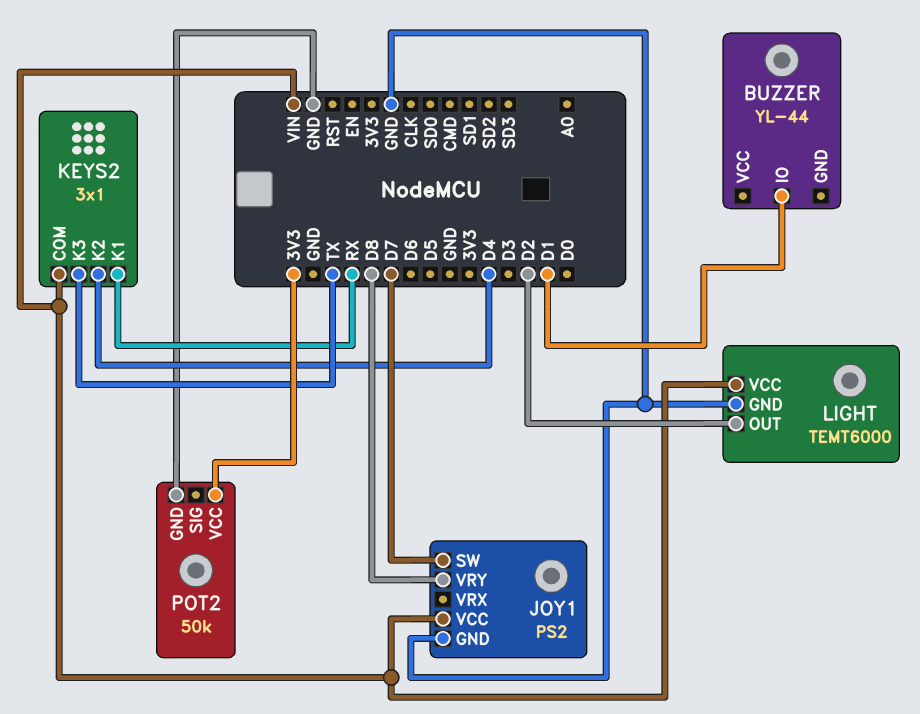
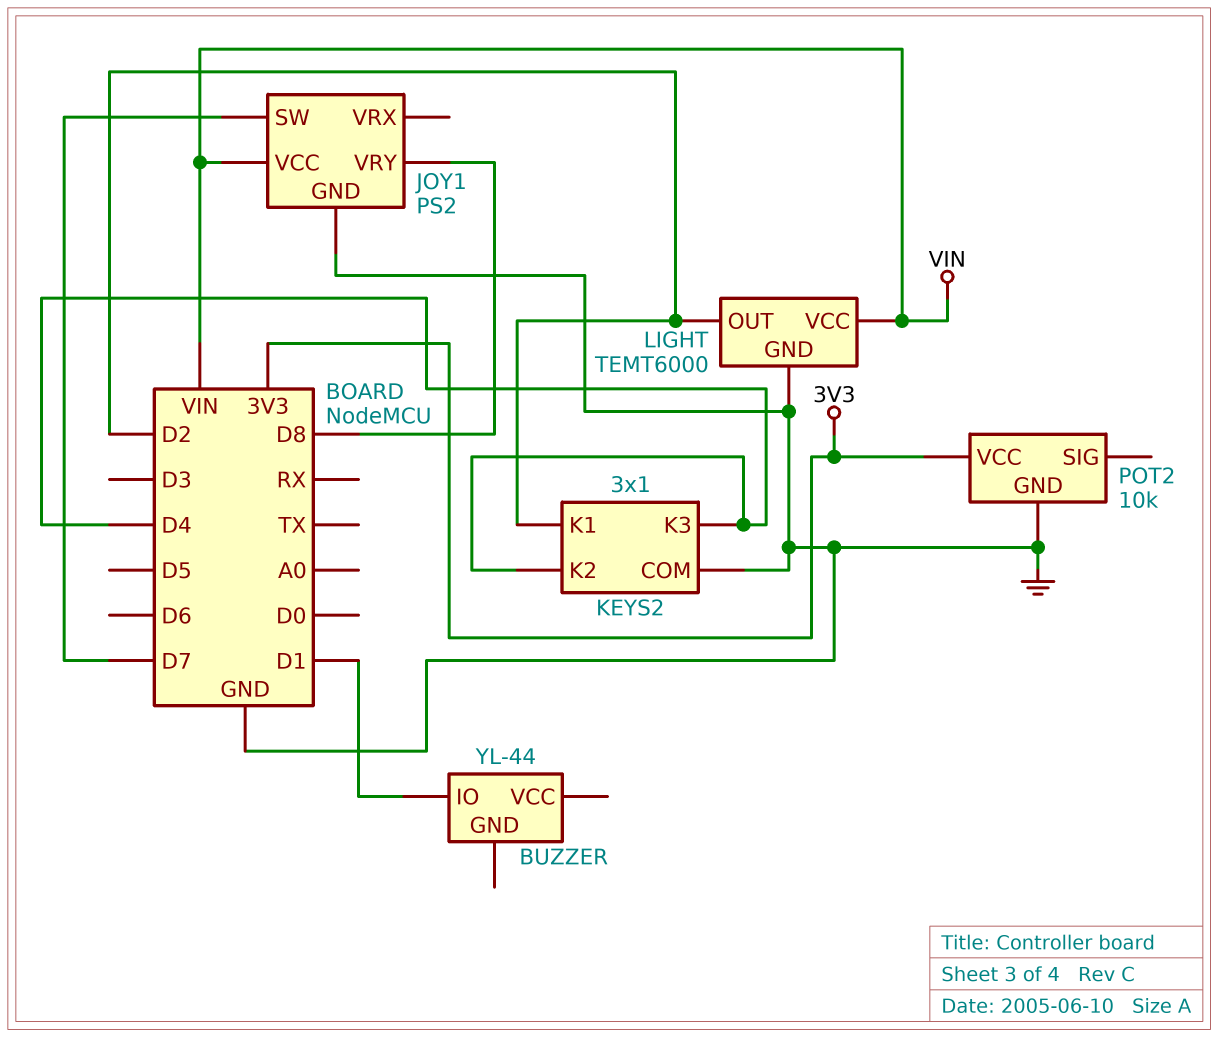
KEYS2 pin COM: VIN -> GND
KEYS2 pin K1: RX -> D2
KEYS2 pin K3: TX -> D4
POT2: 50k -> 10k

